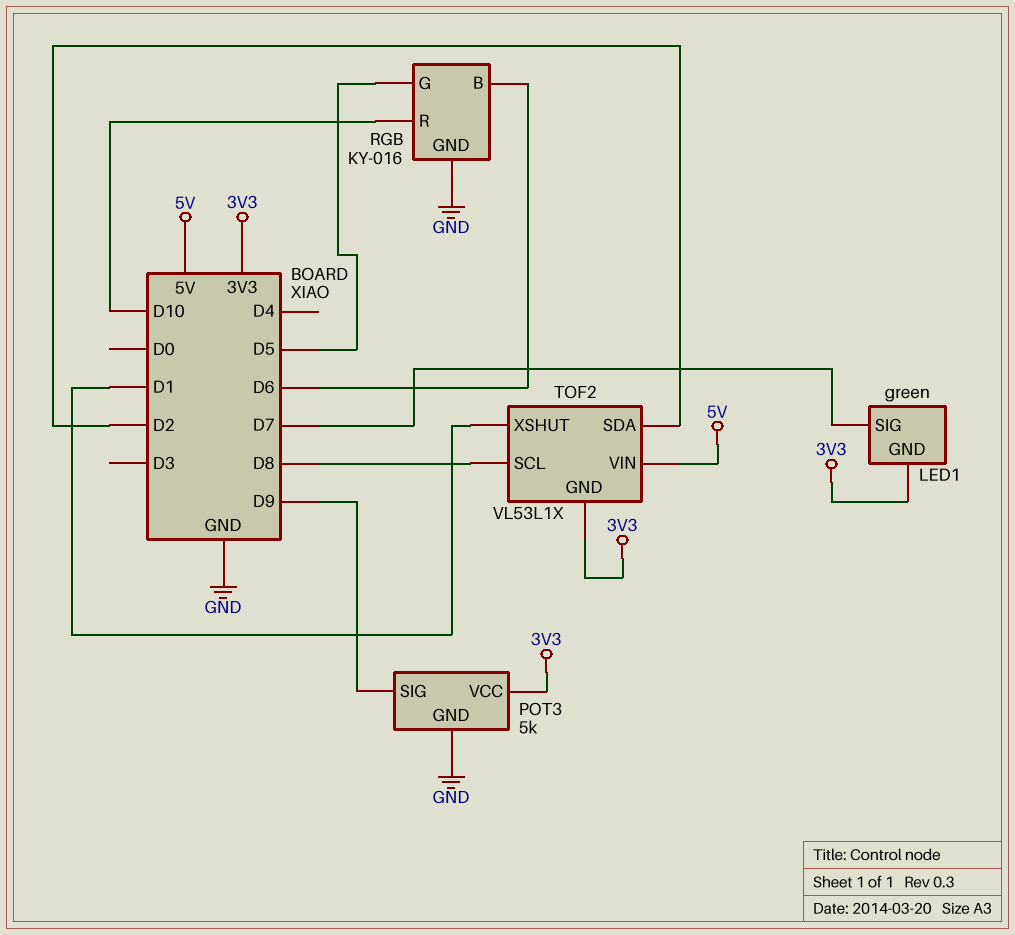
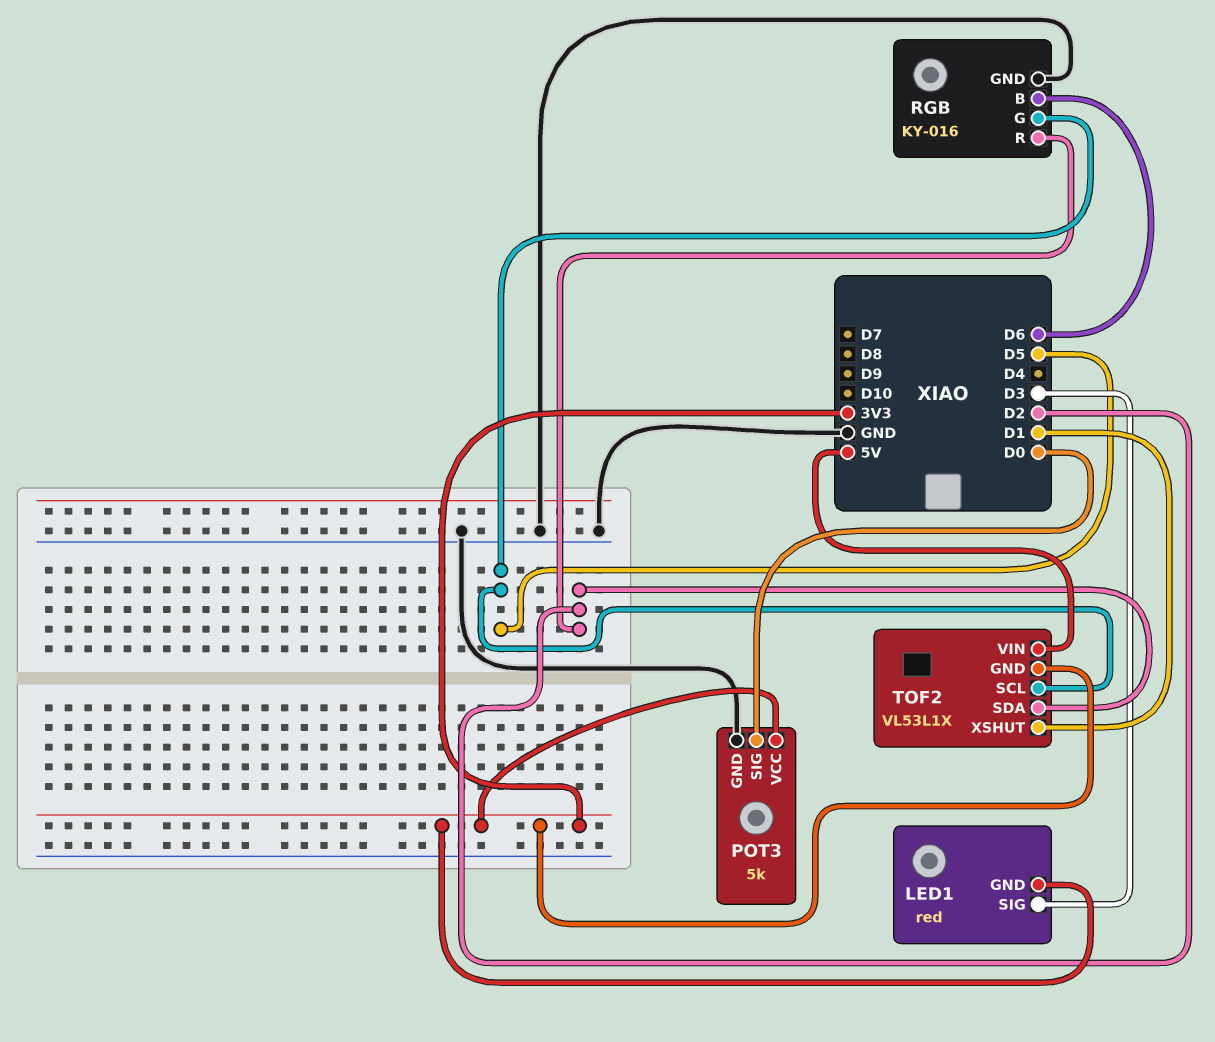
LED1: green -> red
LED1 pin SIG: D7 -> D3
POT3 pin SIG: D9 -> D0
RGB pin R: D10 -> D2
TOF2 pin SCL: D8 -> D5

